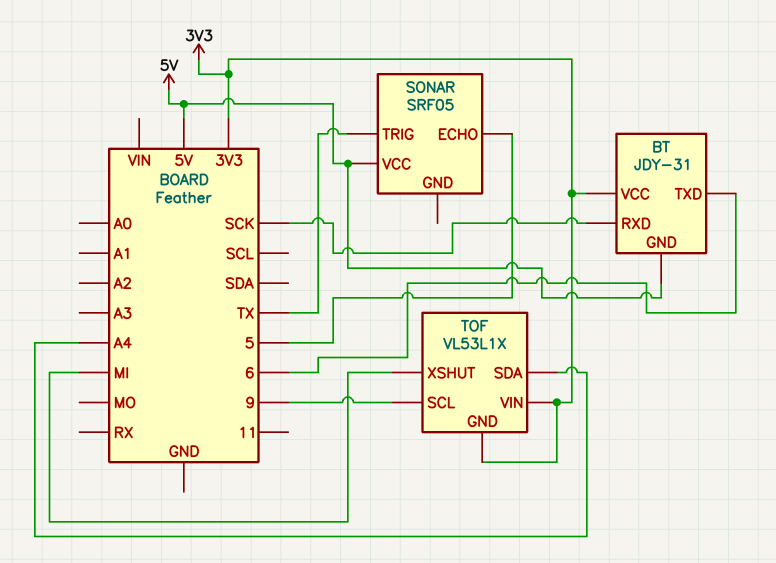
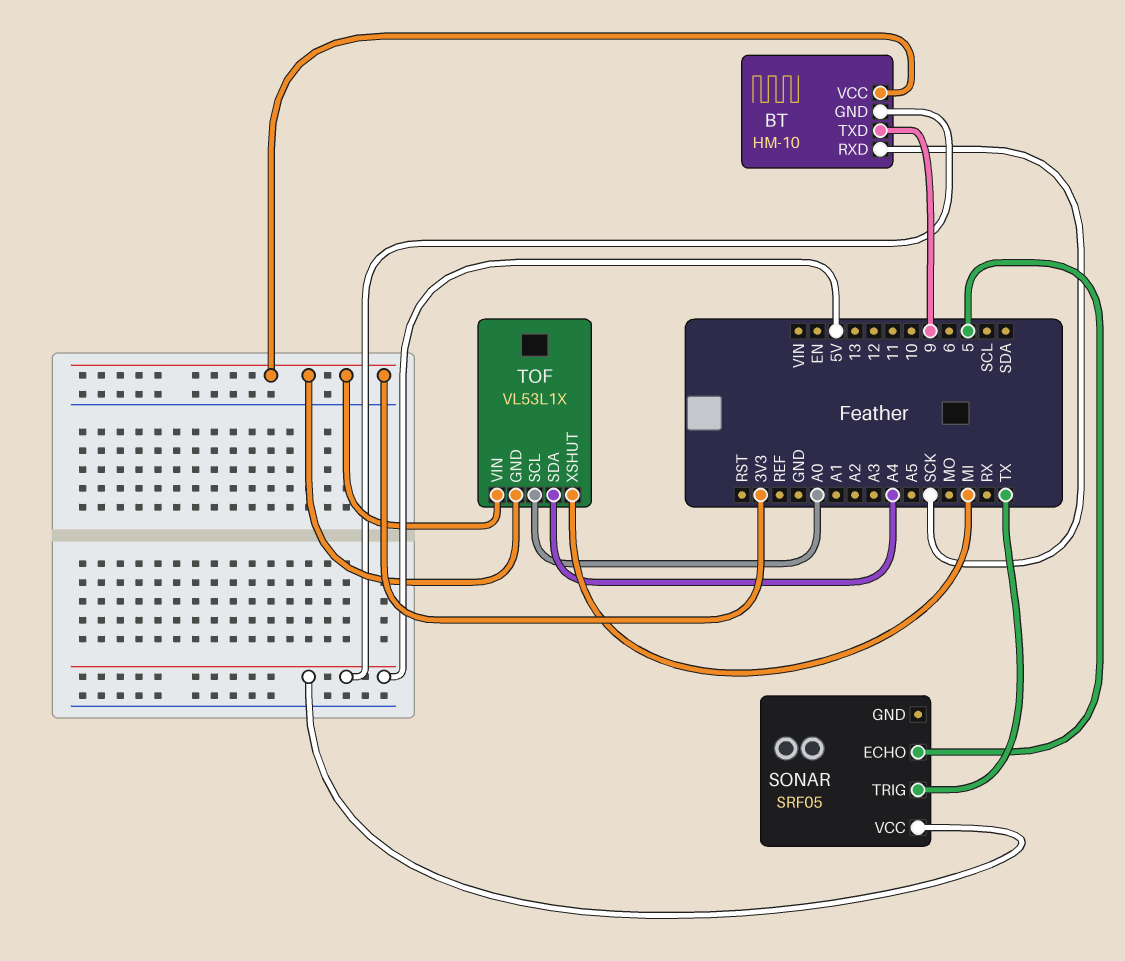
BT: JDY-31 -> HM-10
BT pin TXD: 6 -> 9
TOF pin SCL: 9 -> A0

